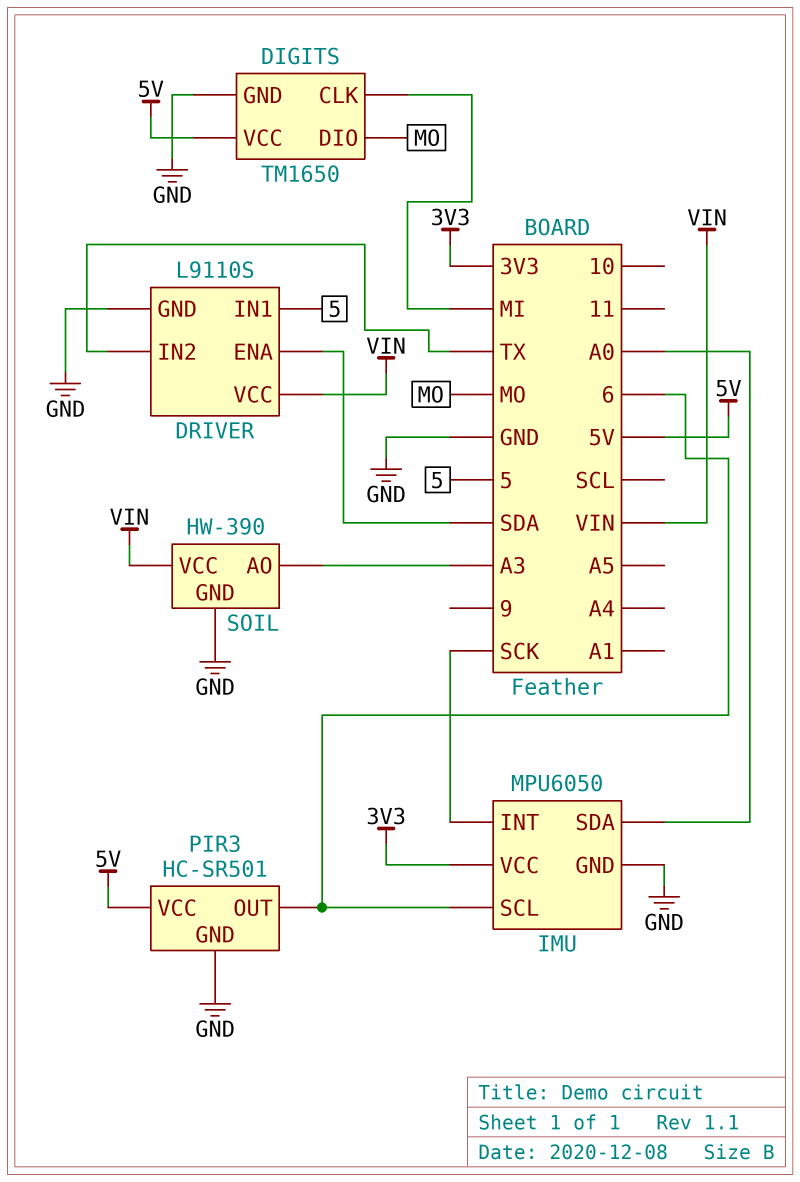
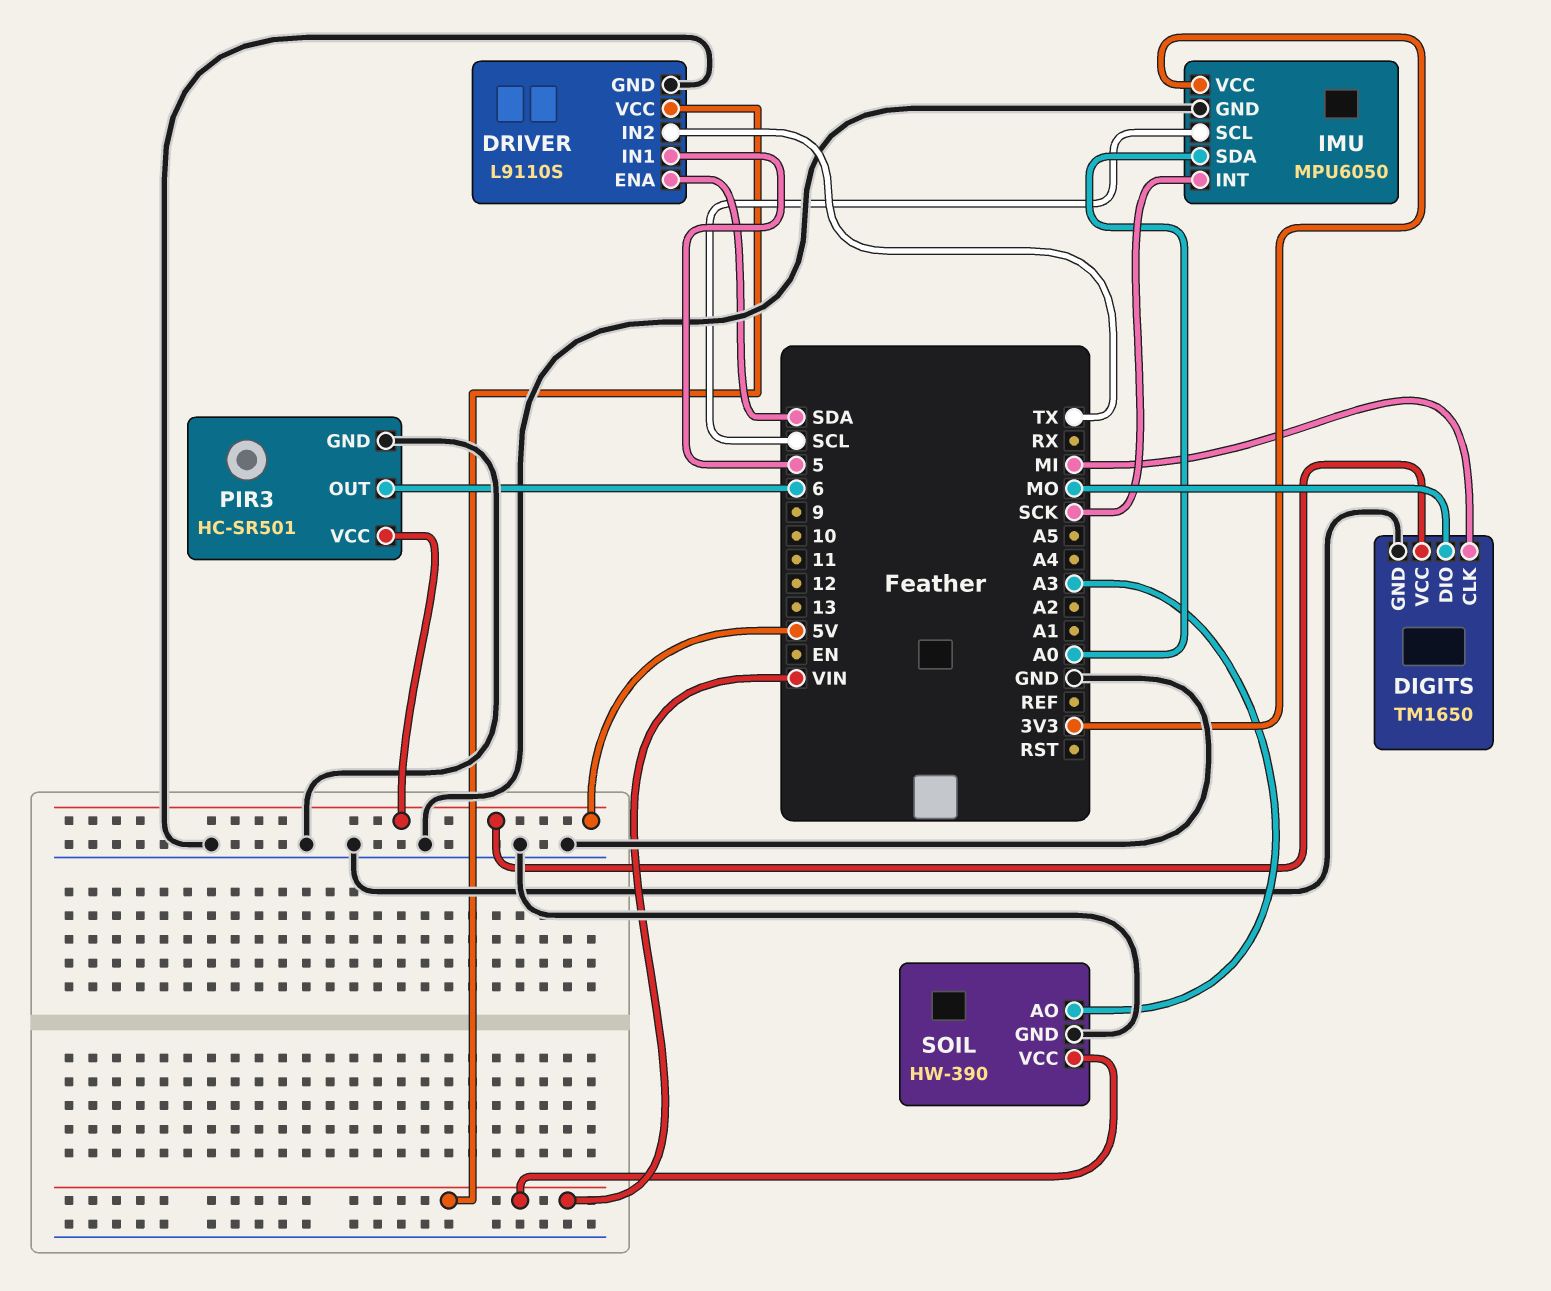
IMU pin SCL: 6 -> SCL

